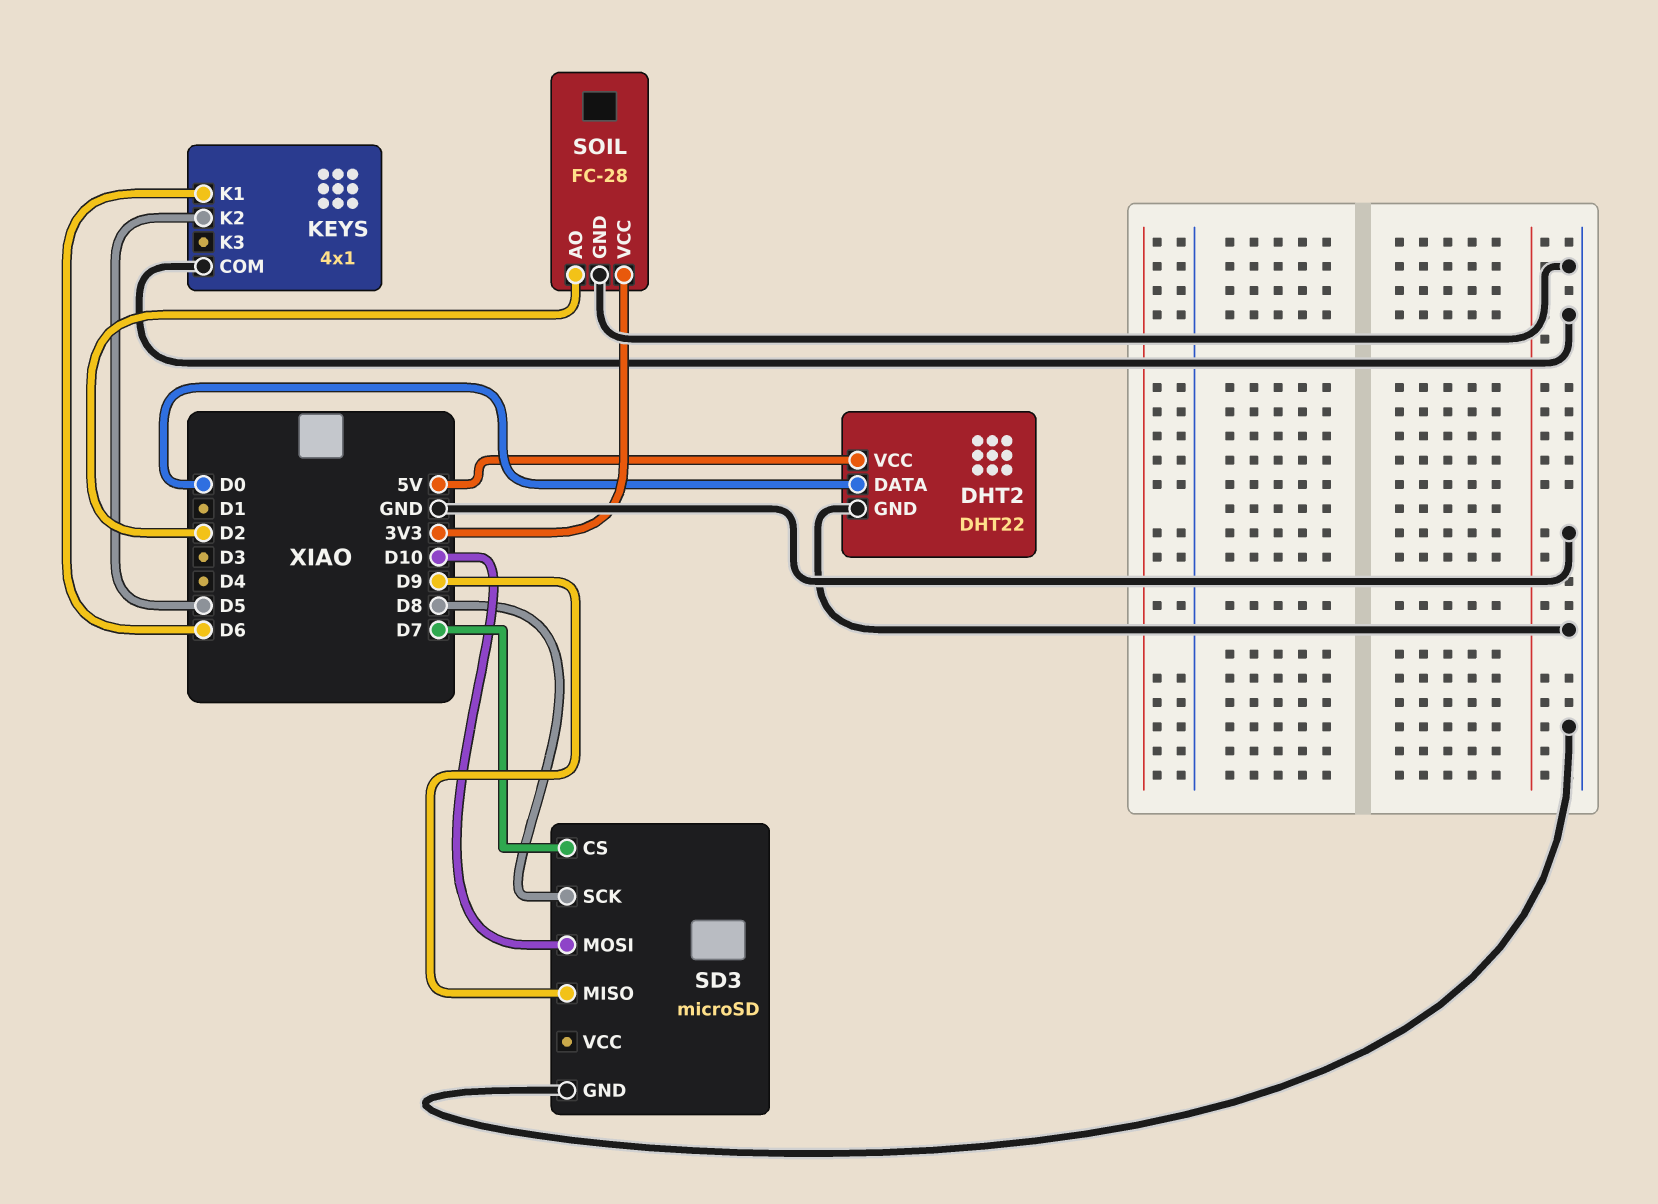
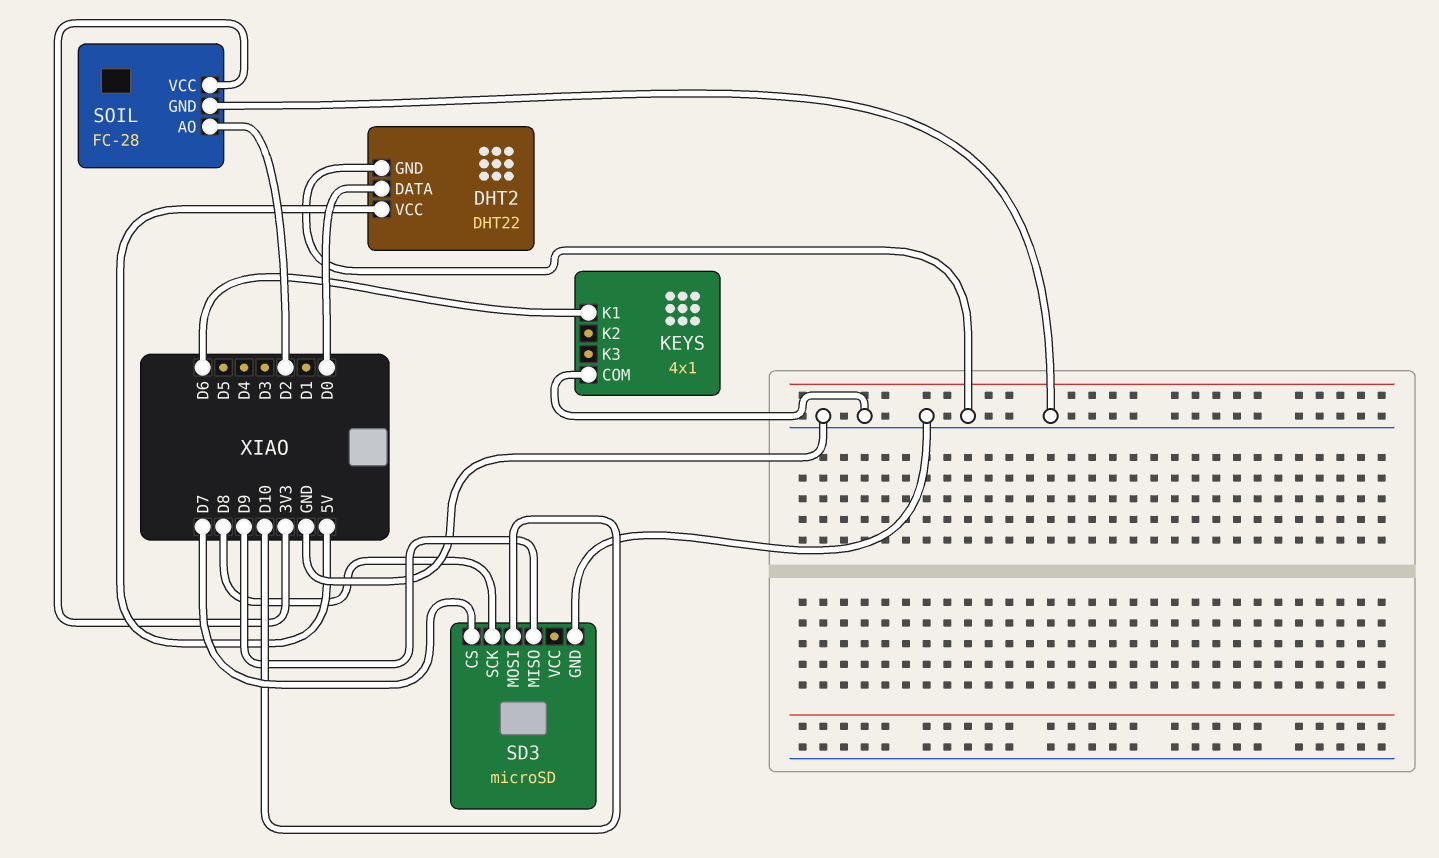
KEYS pin K2: D5 -> none

